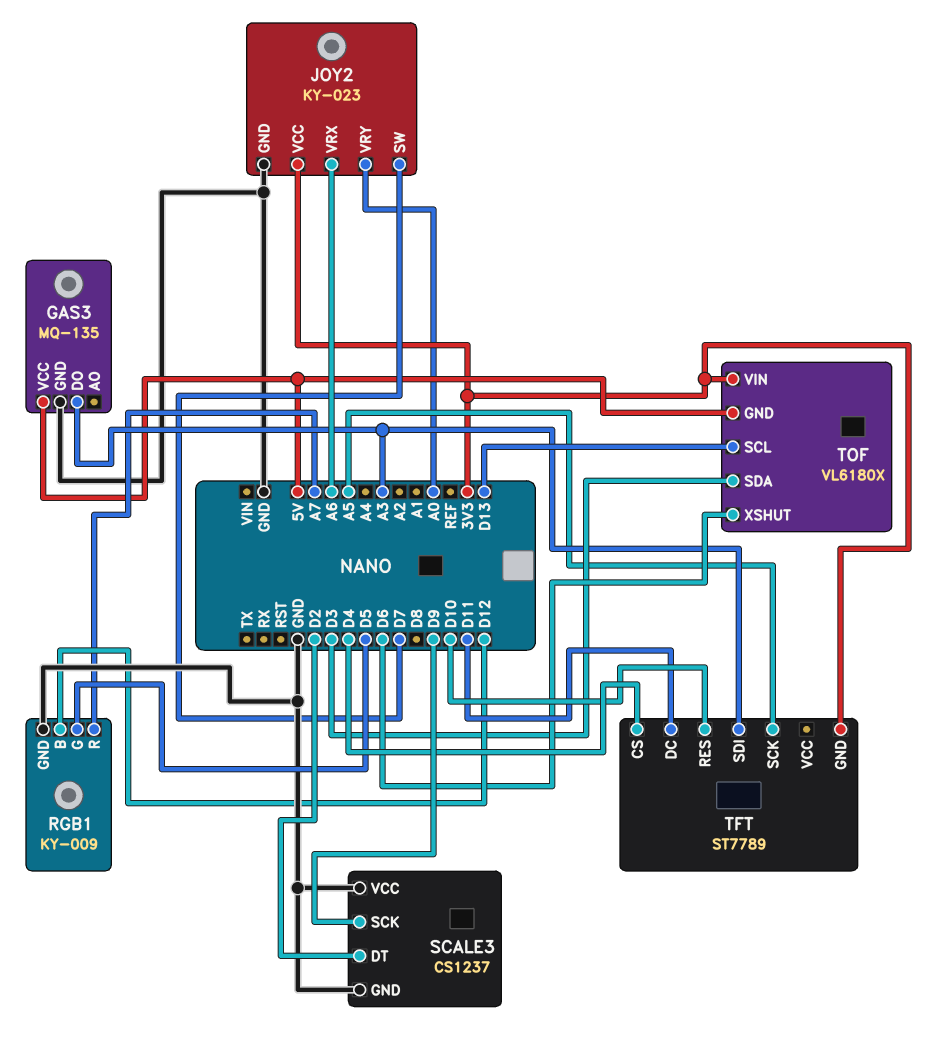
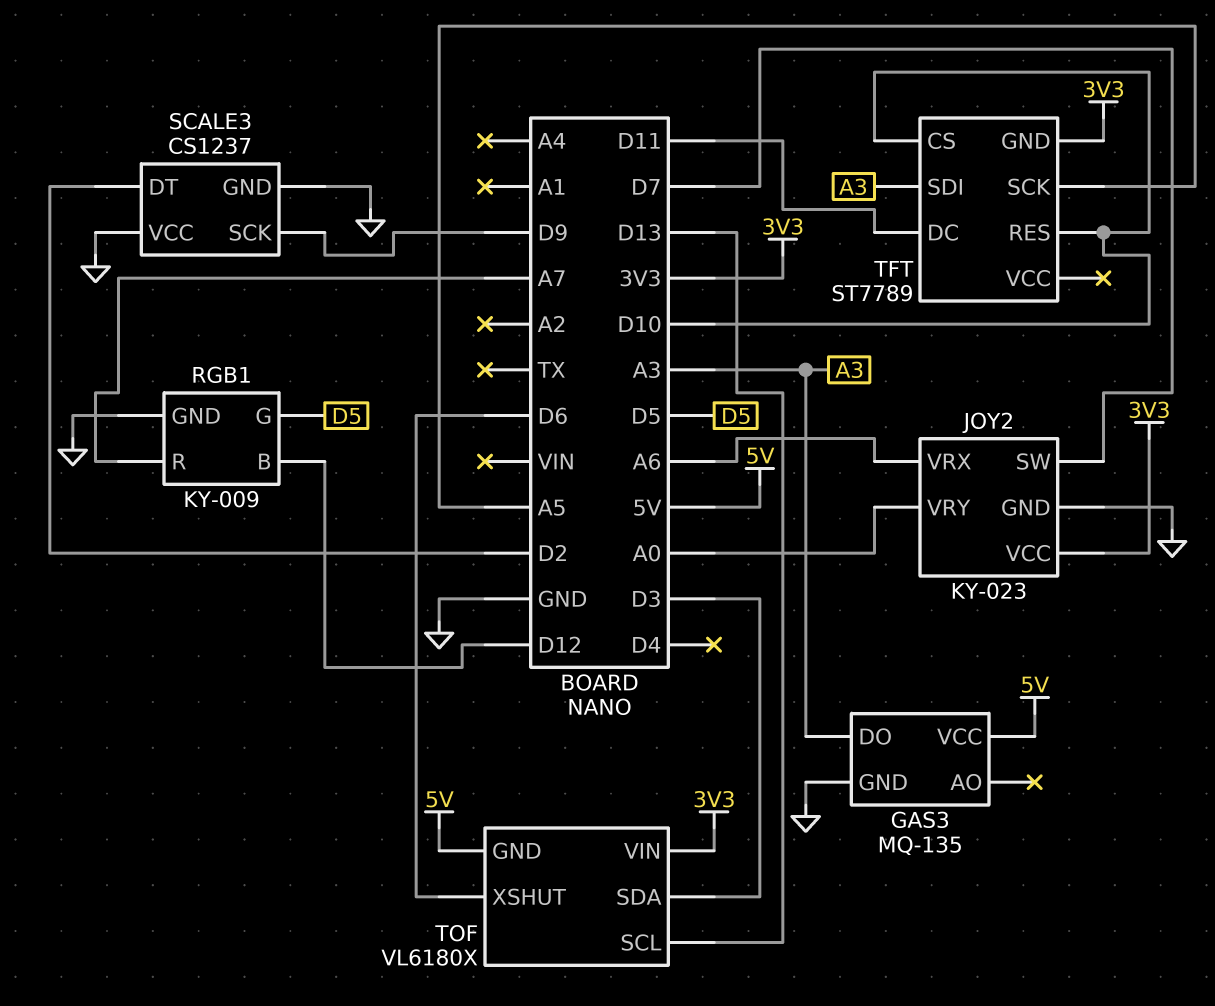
TFT pin CS: D4 -> D10

